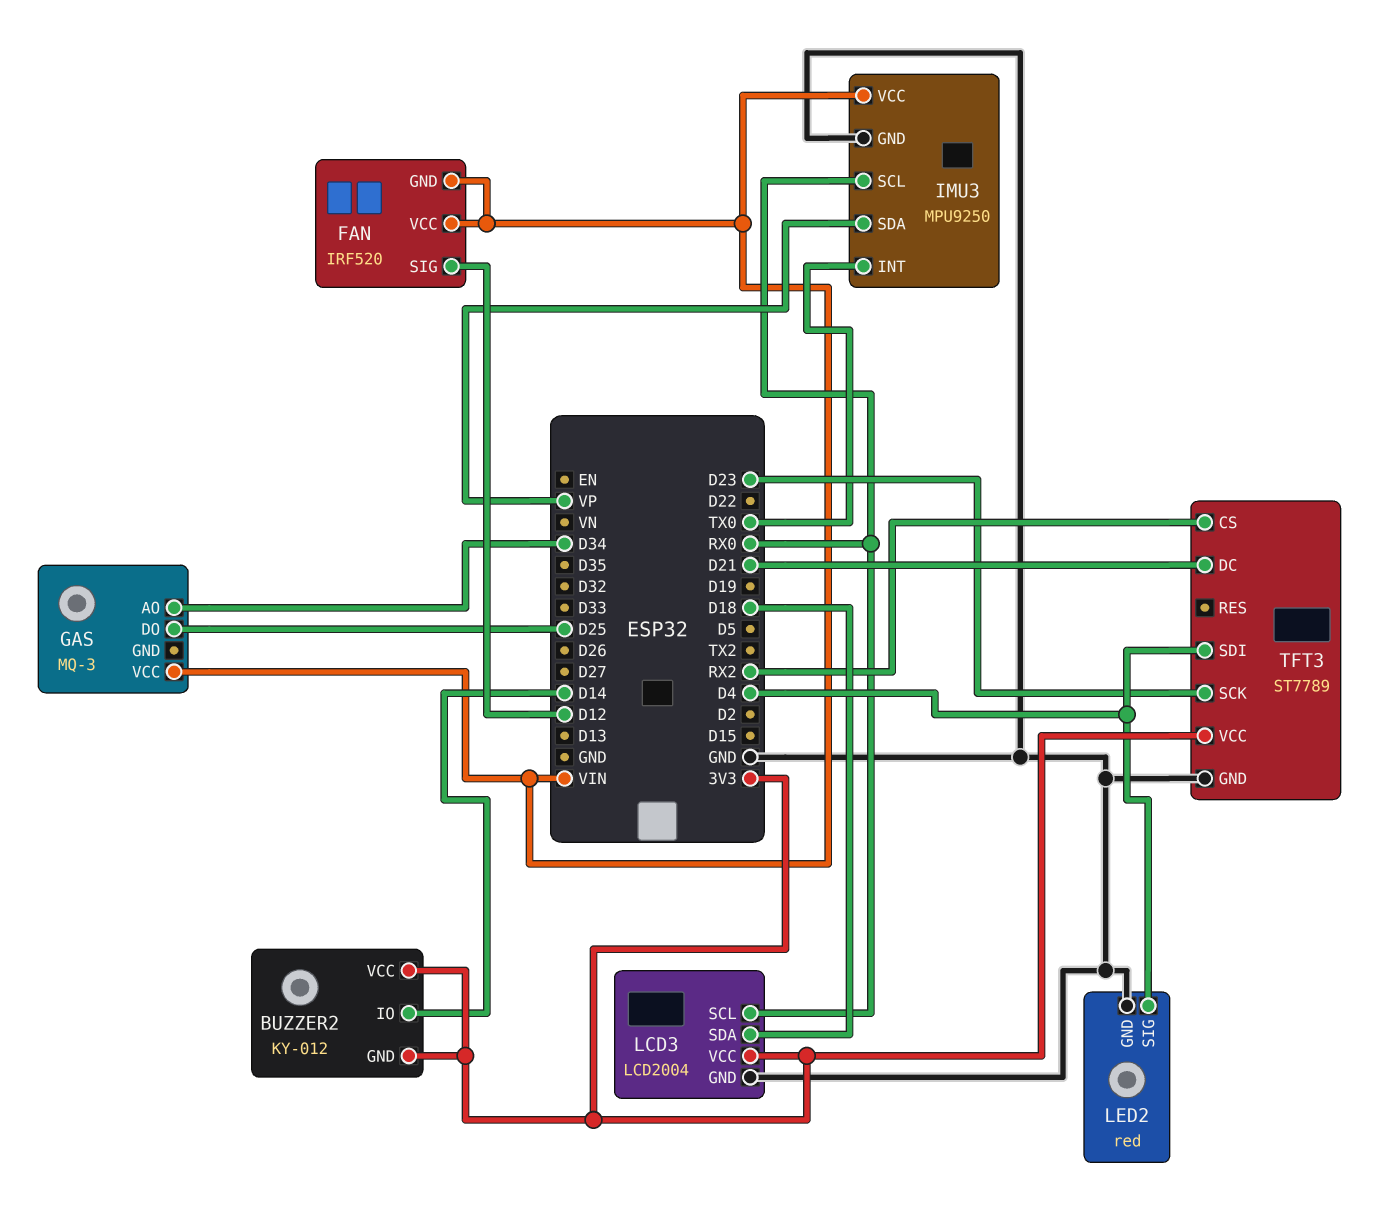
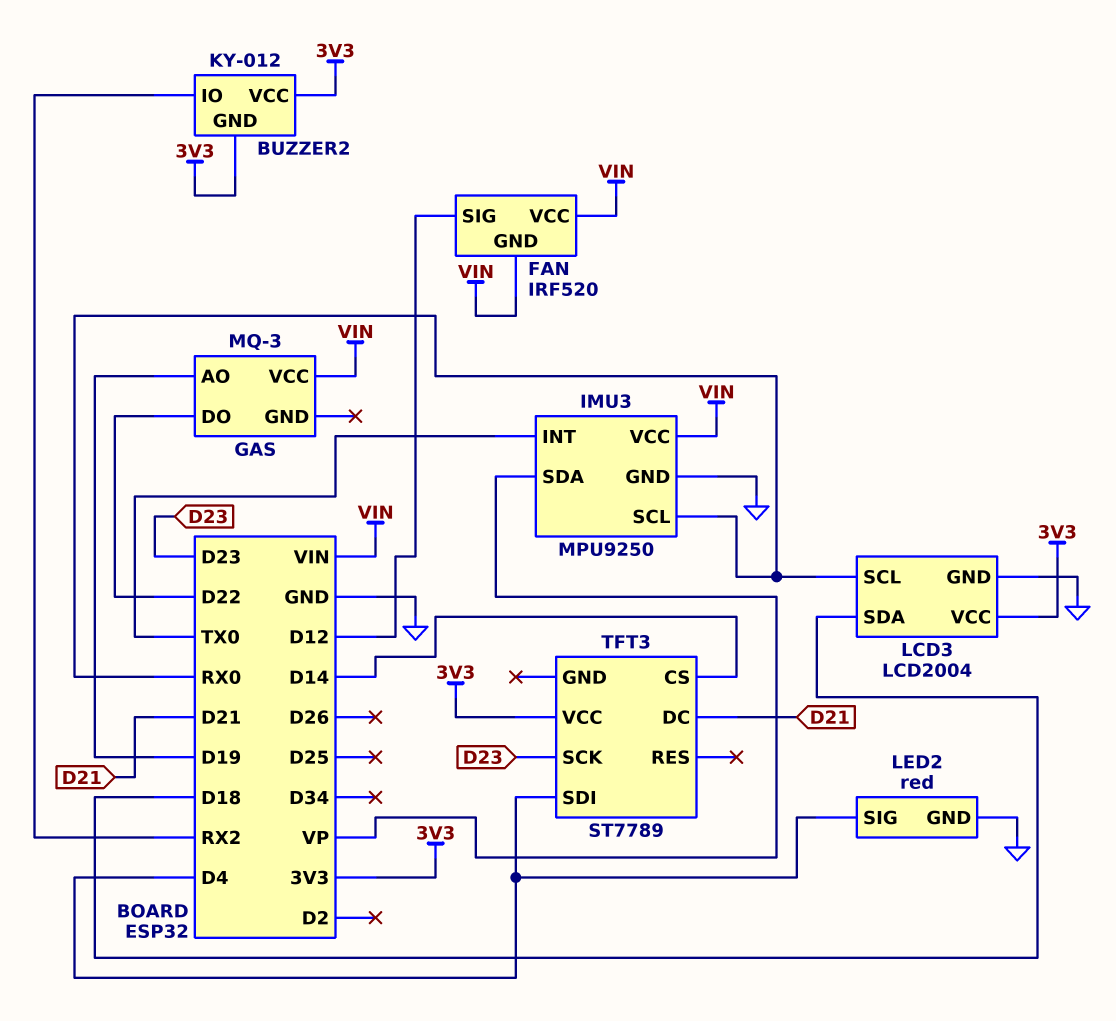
BUZZER2 pin IO: D14 -> RX2
GAS pin AO: D34 -> D19
GAS pin DO: D25 -> D22
TFT3 pin CS: RX2 -> D14
TFT3 pin GND: GND -> none

